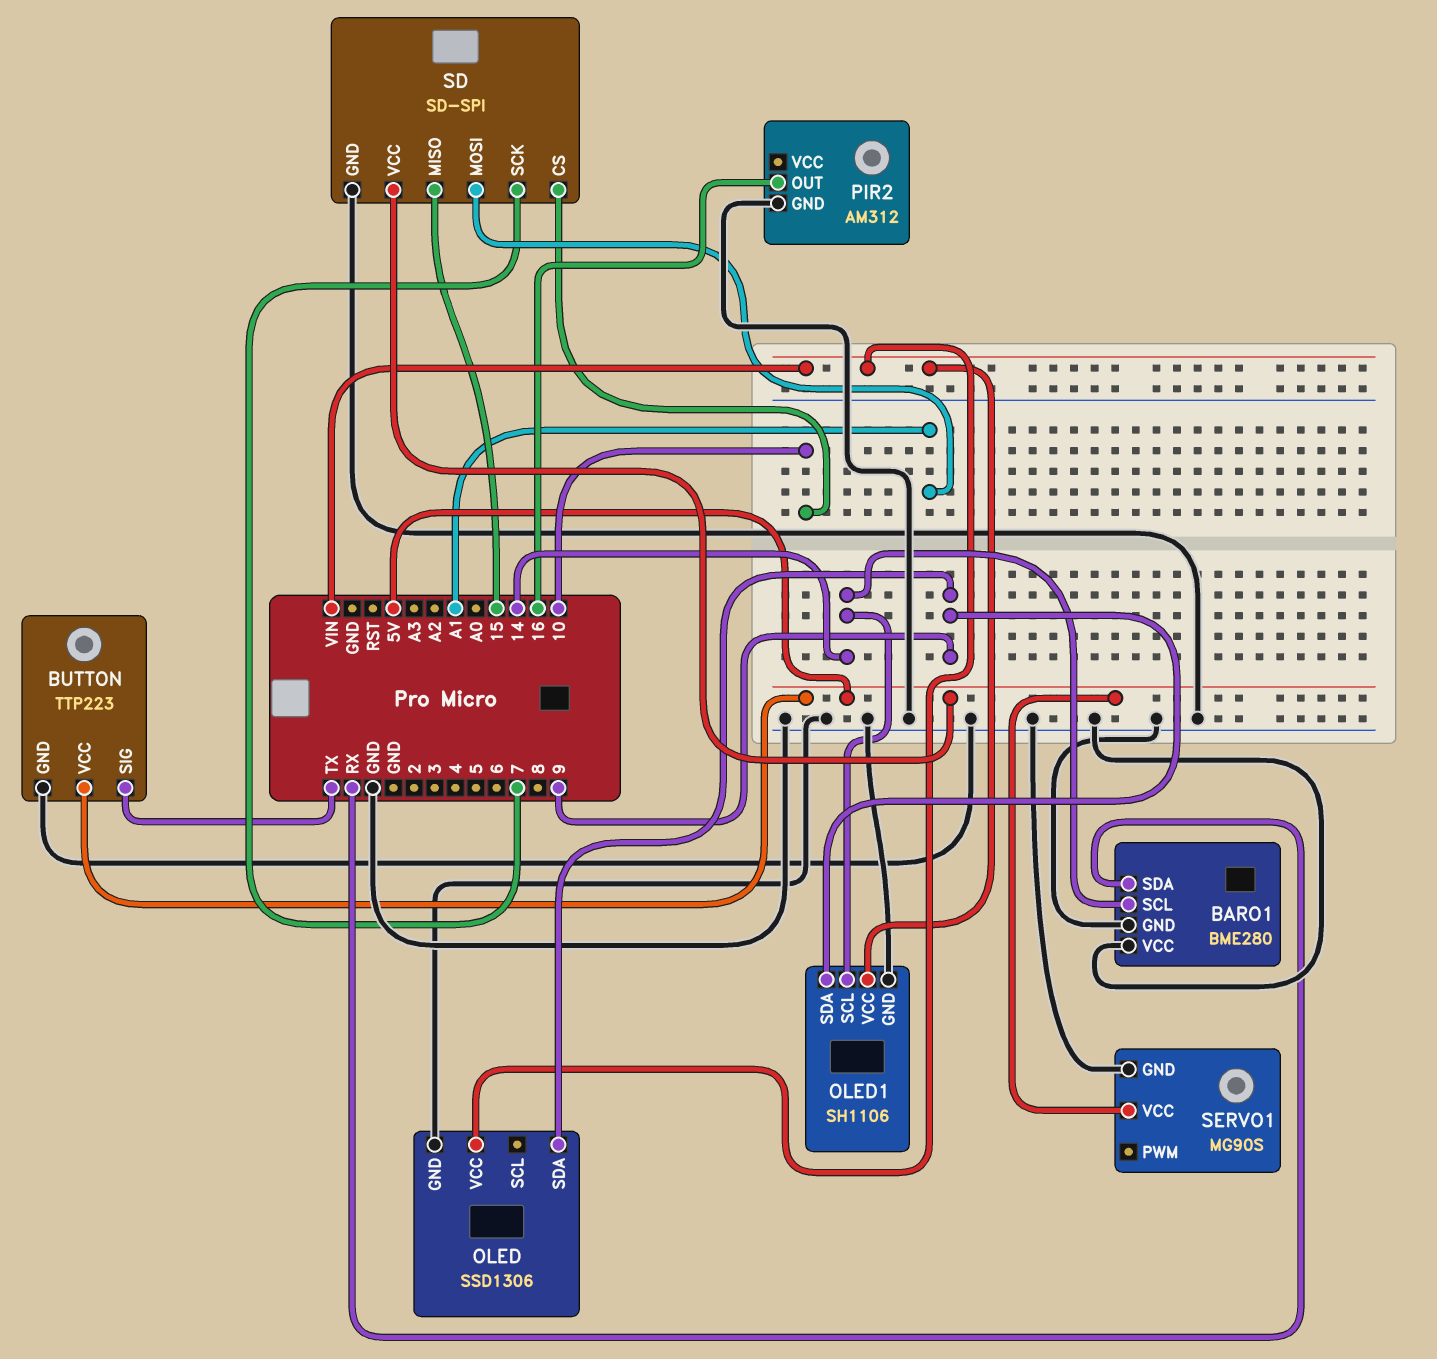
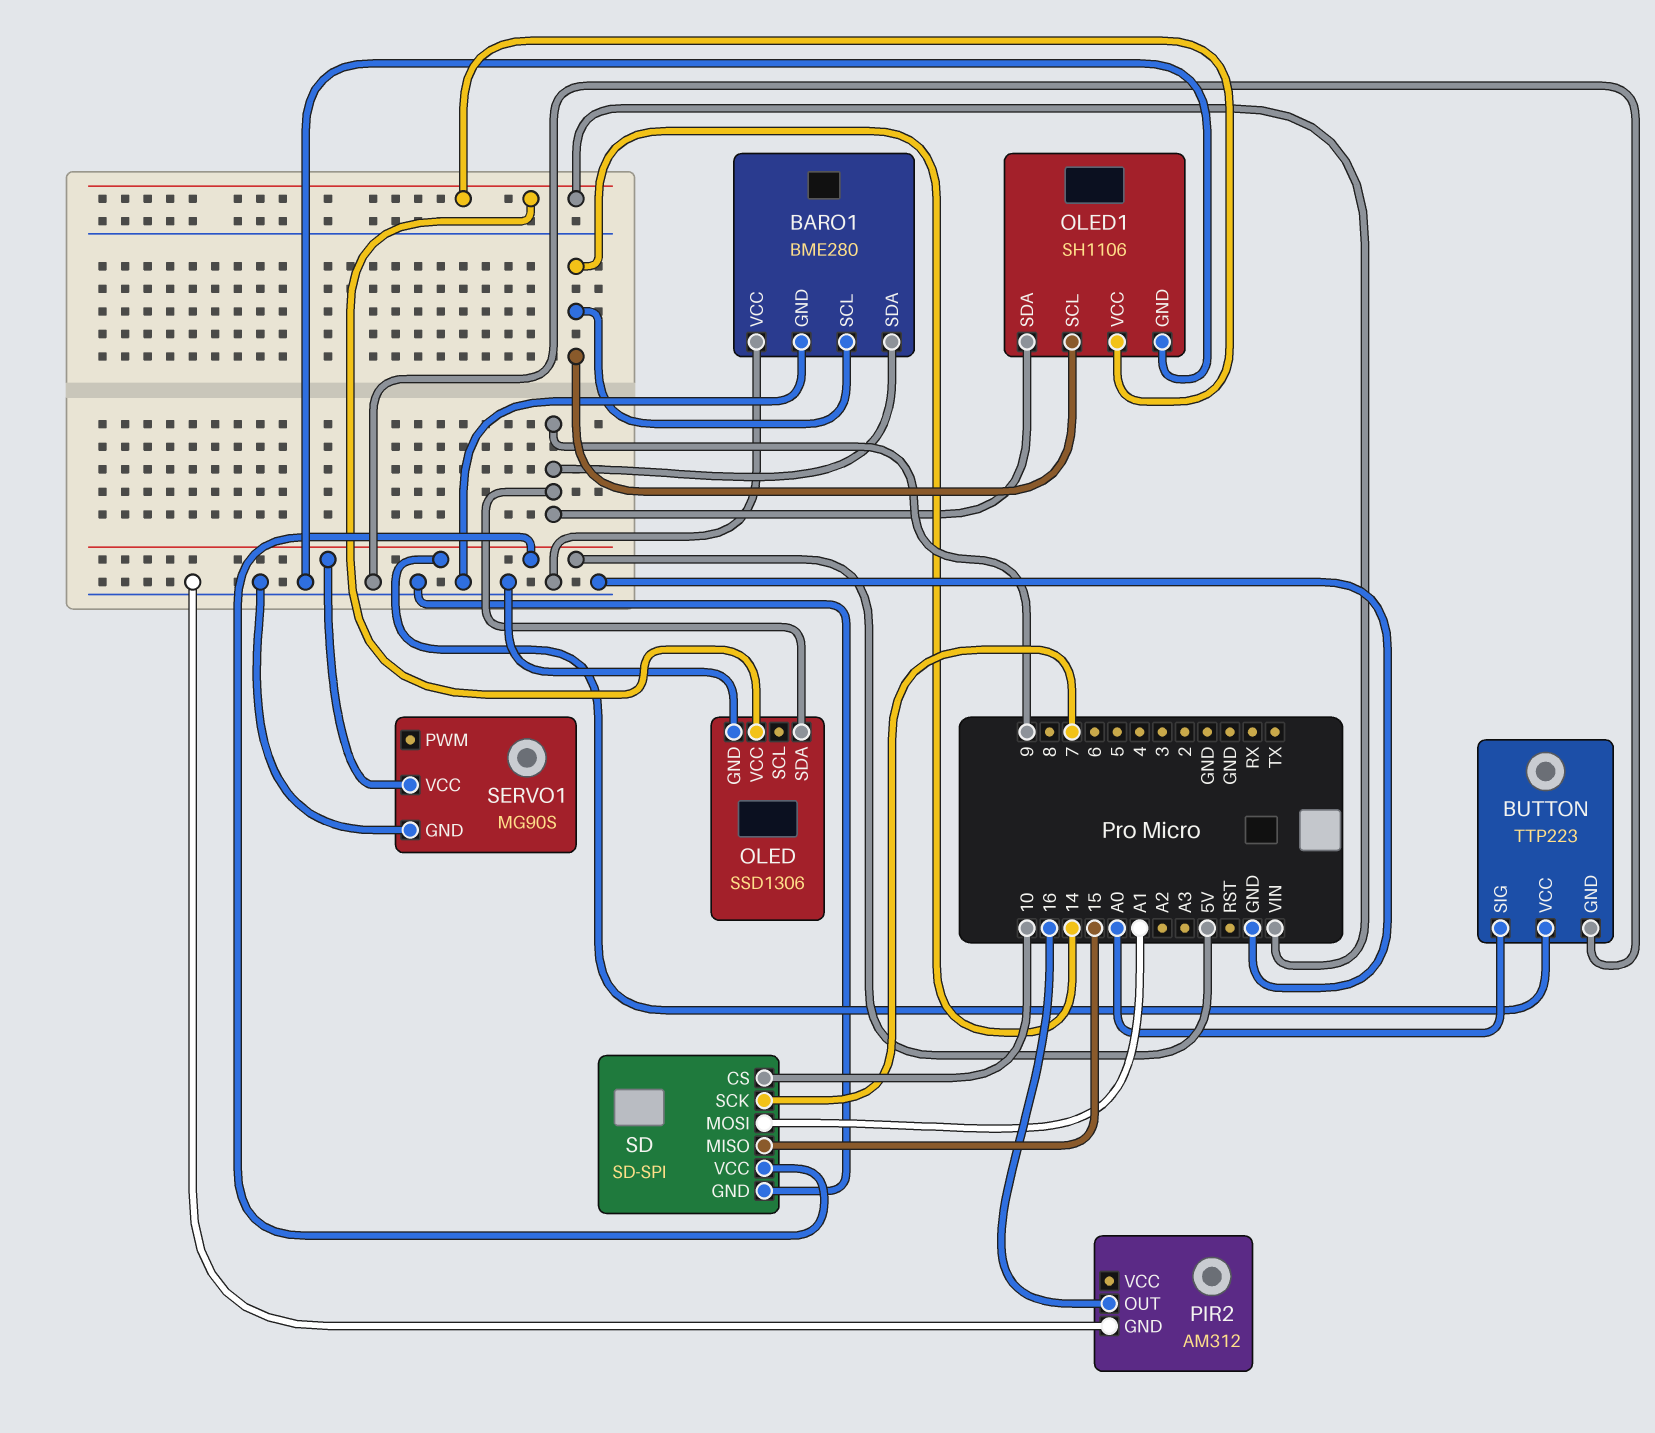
BARO1 pin SDA: RX -> 9
BUTTON pin SIG: TX -> A0

